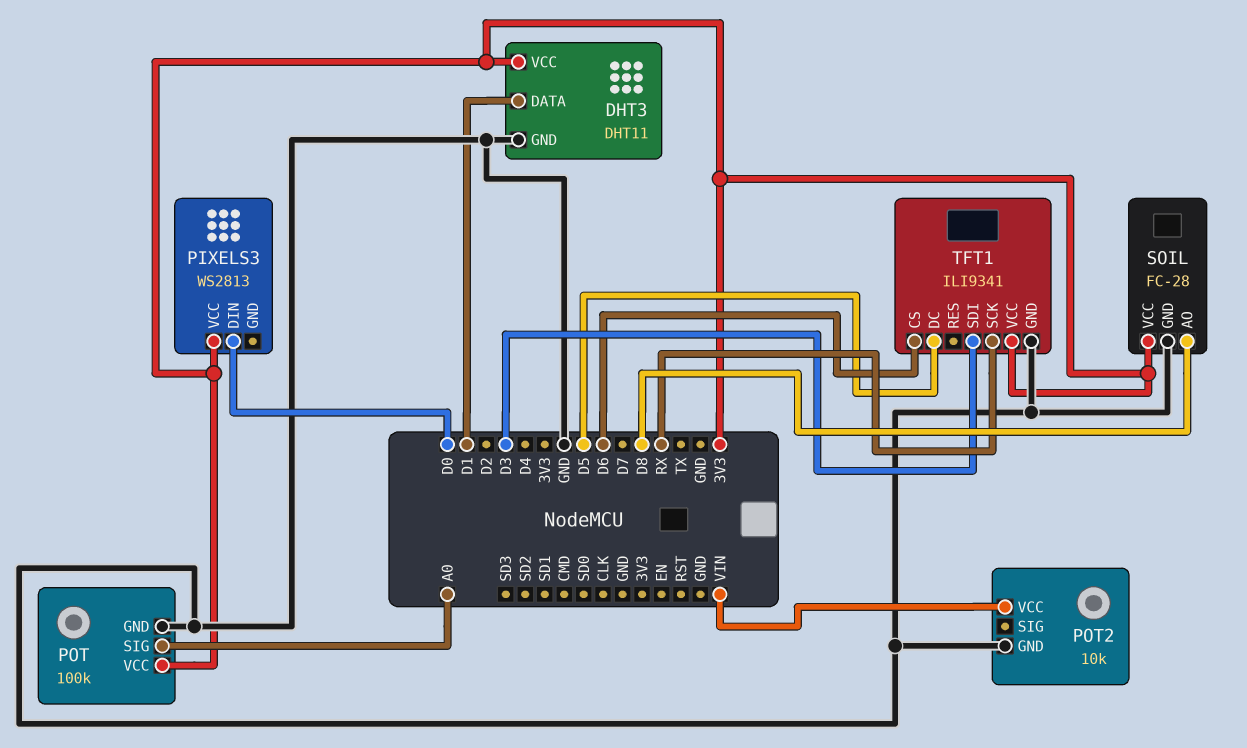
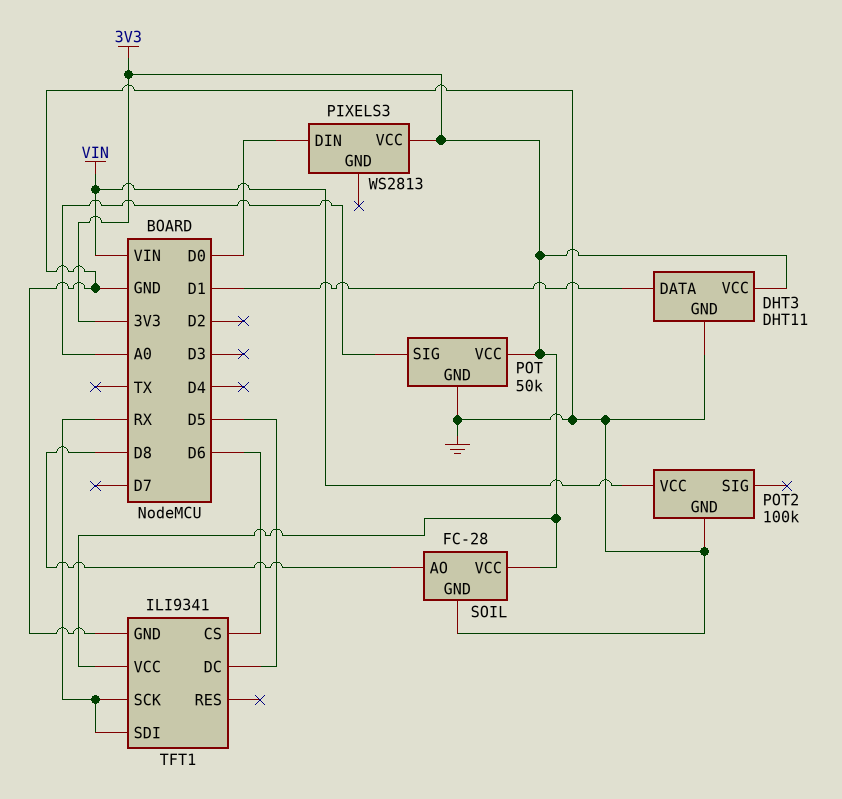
POT: 100k -> 50k
POT2: 10k -> 100k
TFT1 pin SDI: D3 -> RX

